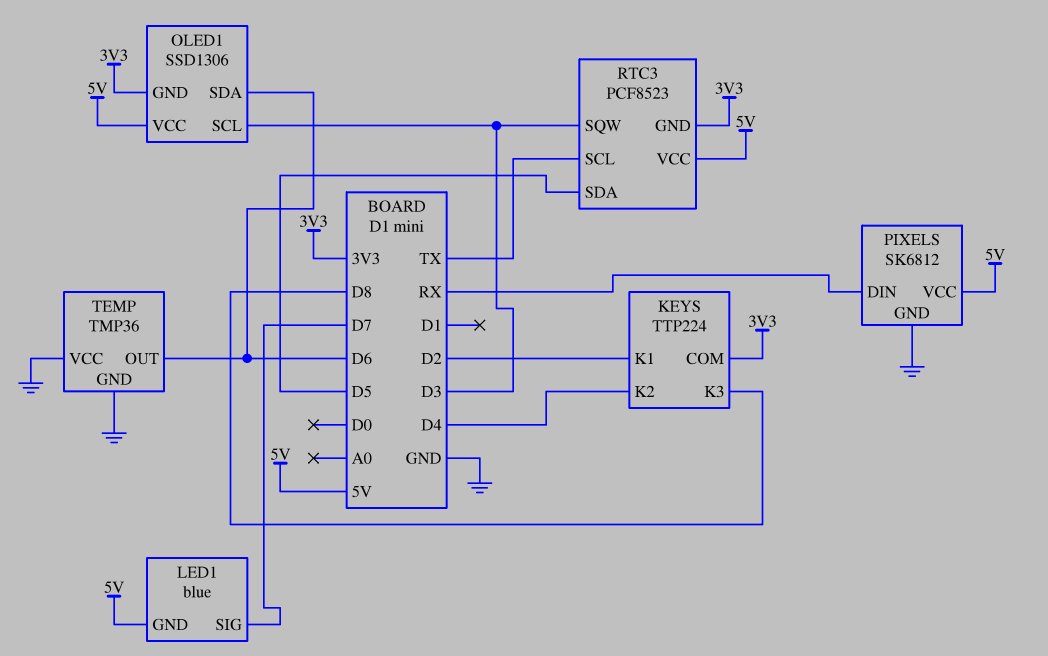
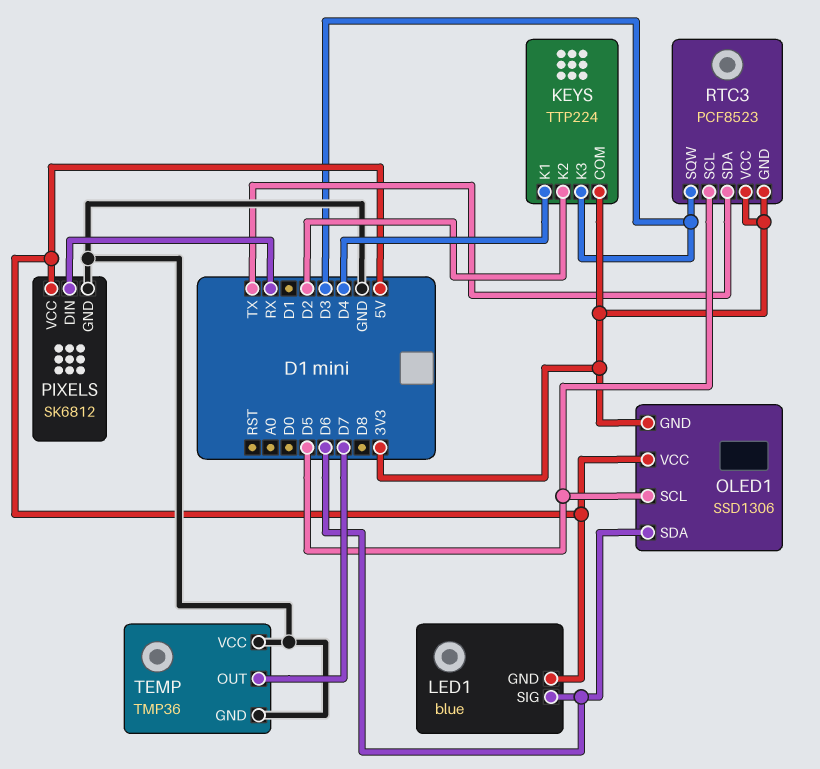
KEYS pin K1: D2 -> D4
KEYS pin K2: D4 -> D2
KEYS pin K3: D8 -> D3
LED1 pin SIG: D7 -> D6
OLED1 pin SCL: D3 -> D5
RTC3 pin SCL: TX -> D5
RTC3 pin SDA: D5 -> TX
RTC3 pin VCC: 5V -> 3V3
TEMP pin OUT: D6 -> D7

